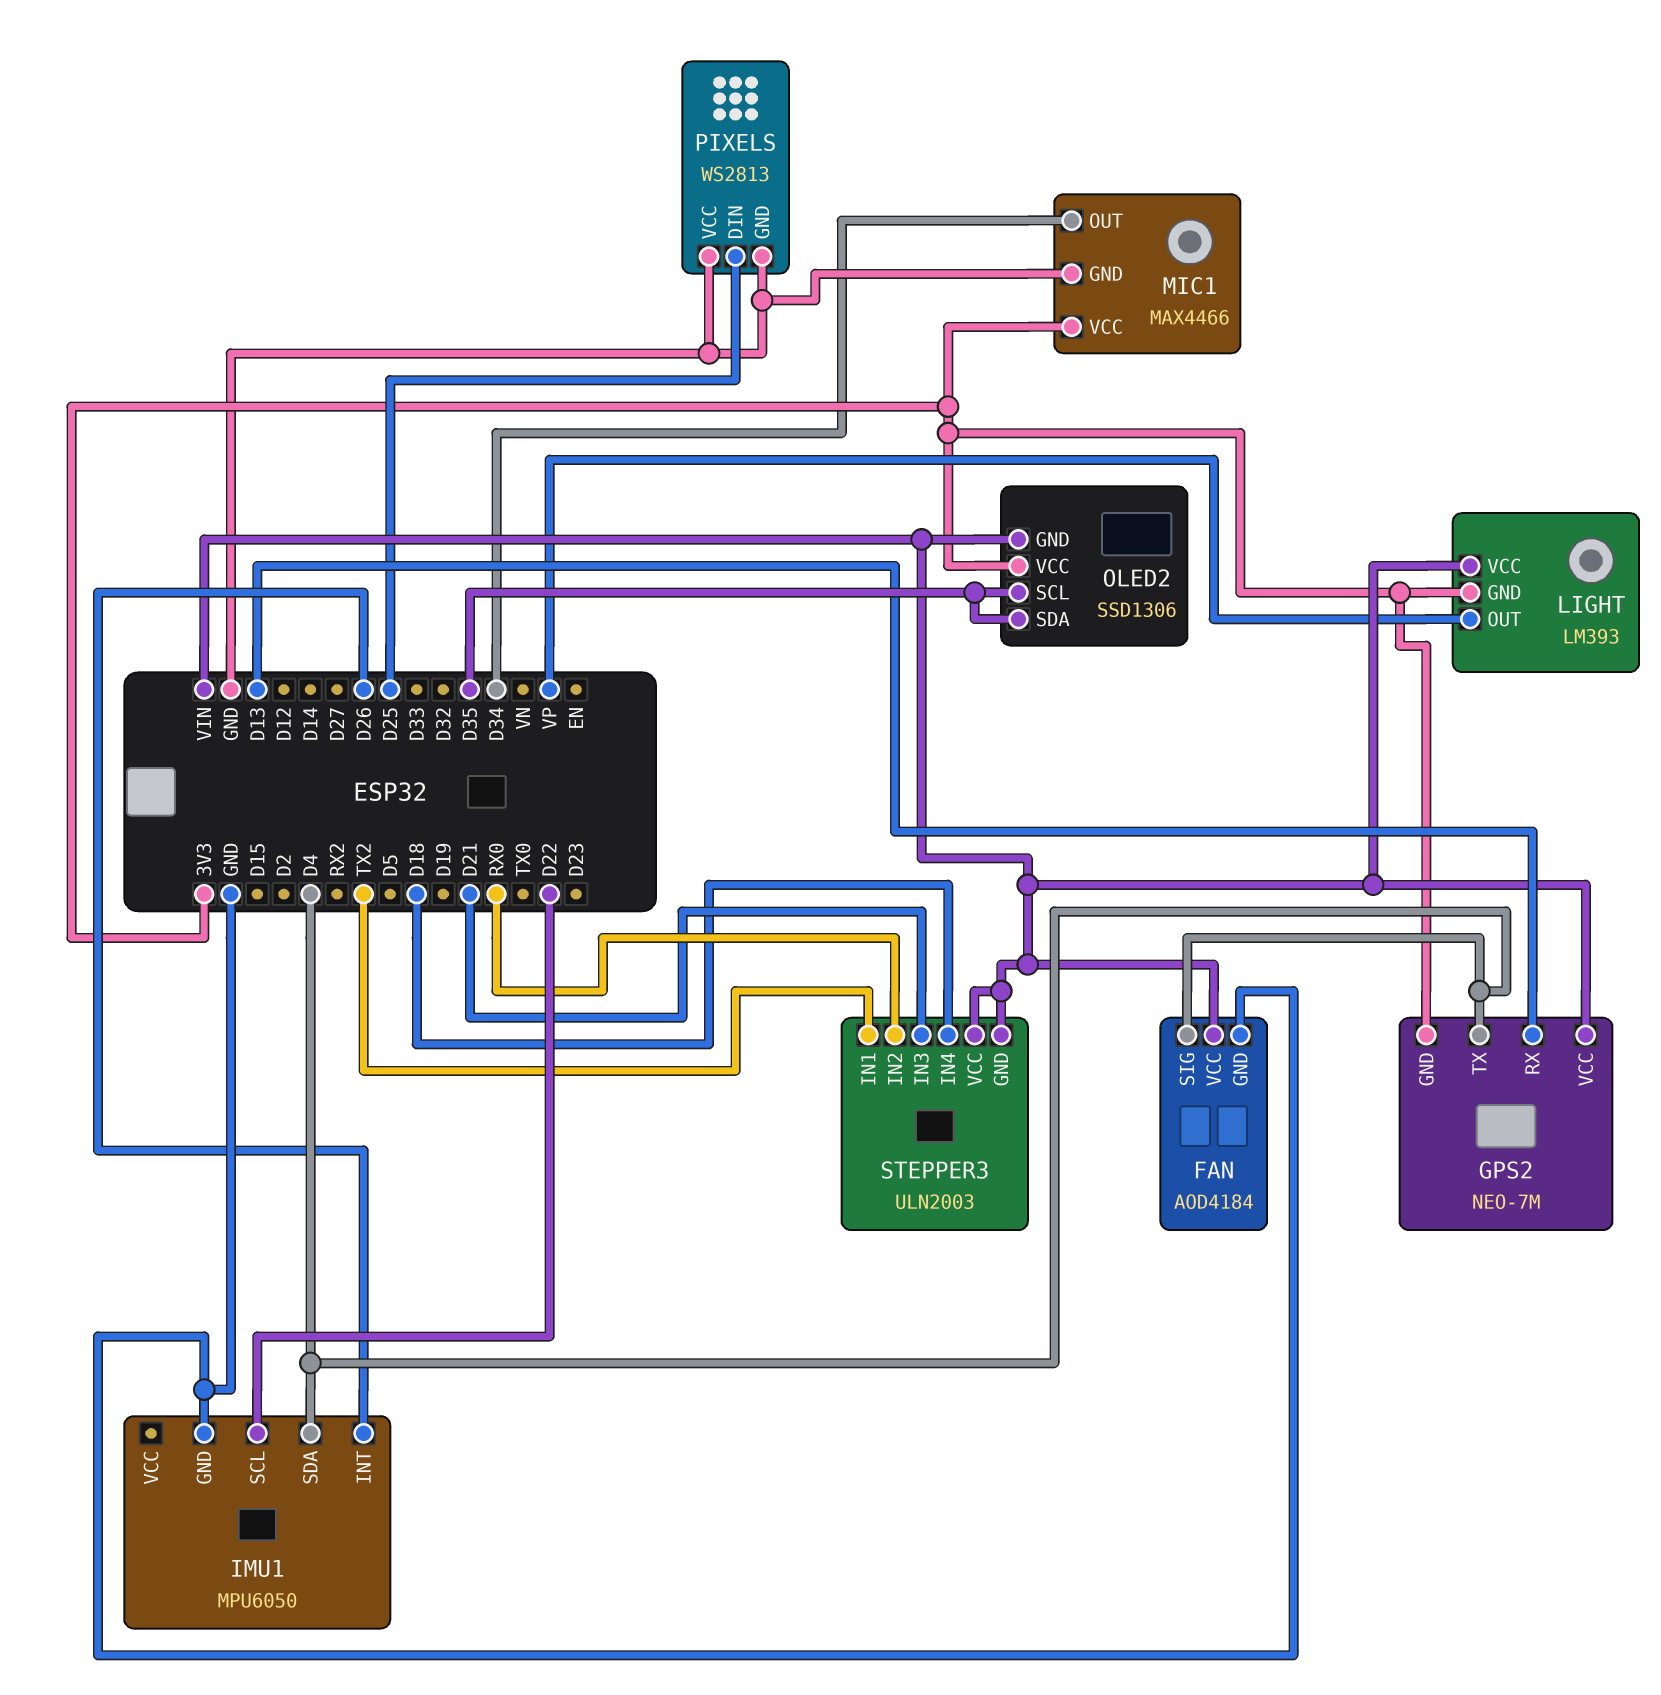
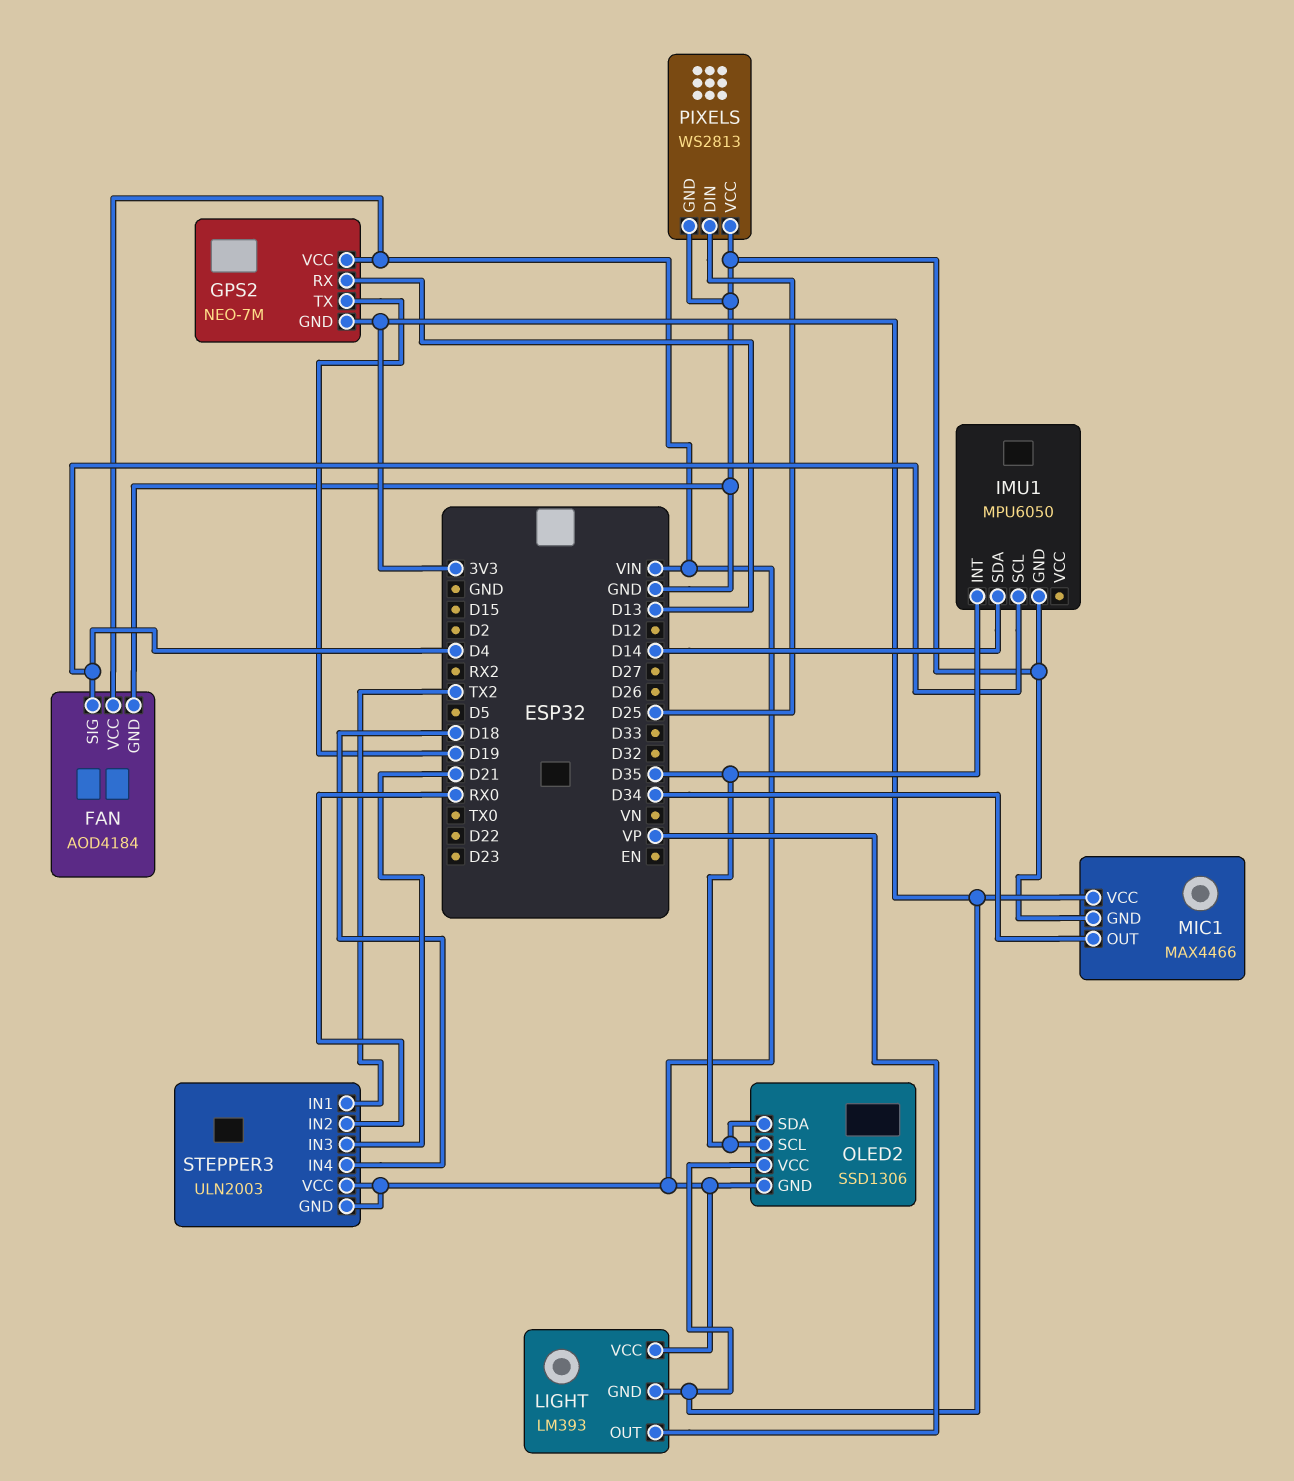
GPS2 pin TX: D4 -> D19
IMU1 pin INT: D26 -> D35
IMU1 pin SCL: D22 -> D4
IMU1 pin SDA: D4 -> D14

